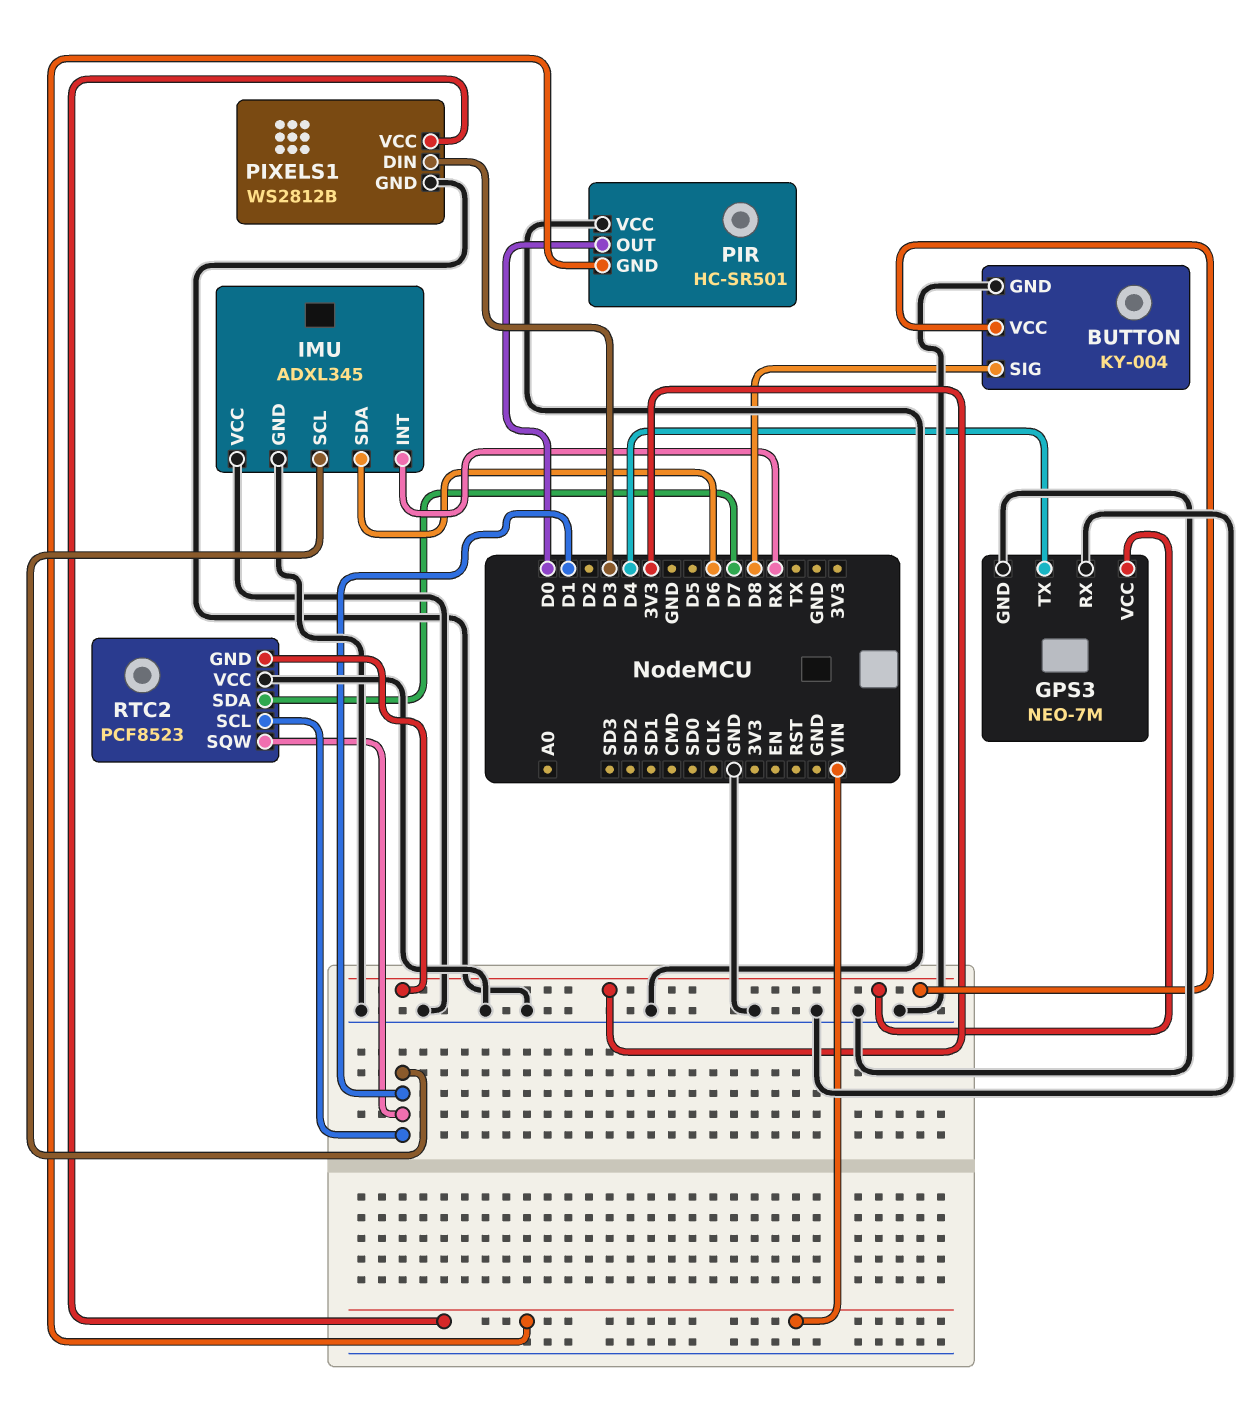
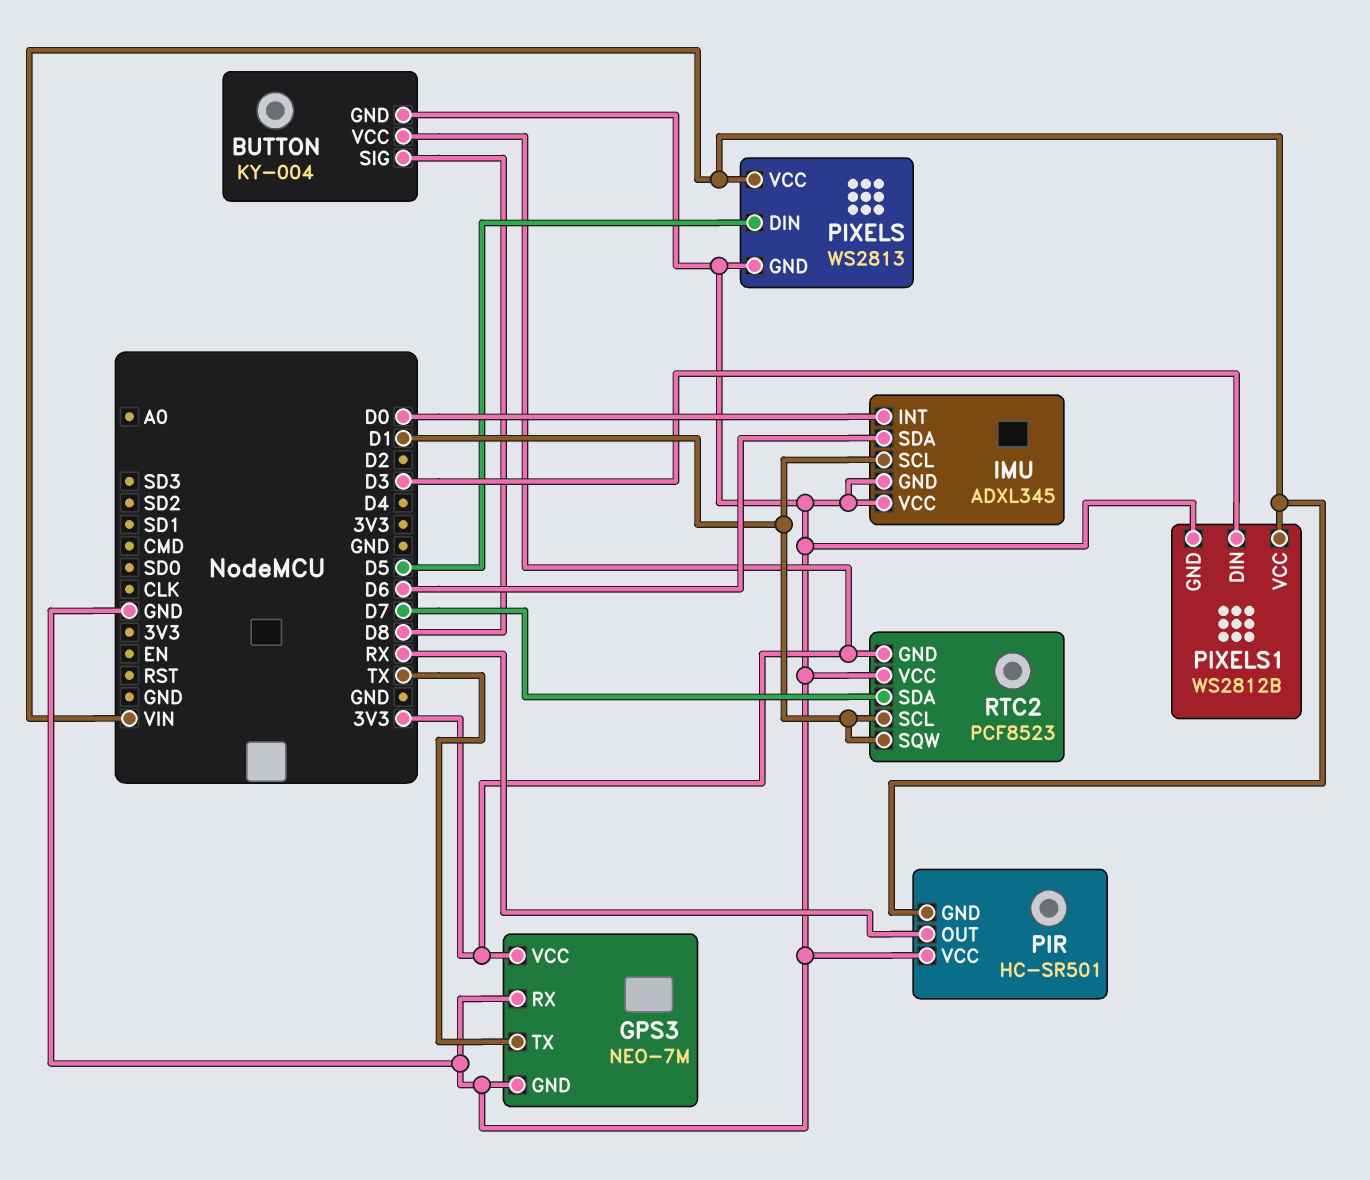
GPS3 pin TX: D4 -> TX
IMU pin INT: RX -> D0
PIR pin OUT: D0 -> RX
PIXELS: none -> WS2813
PIXELS pin DIN: none -> D5
PIXELS pin GND: none -> GND
PIXELS pin VCC: none -> VIN

